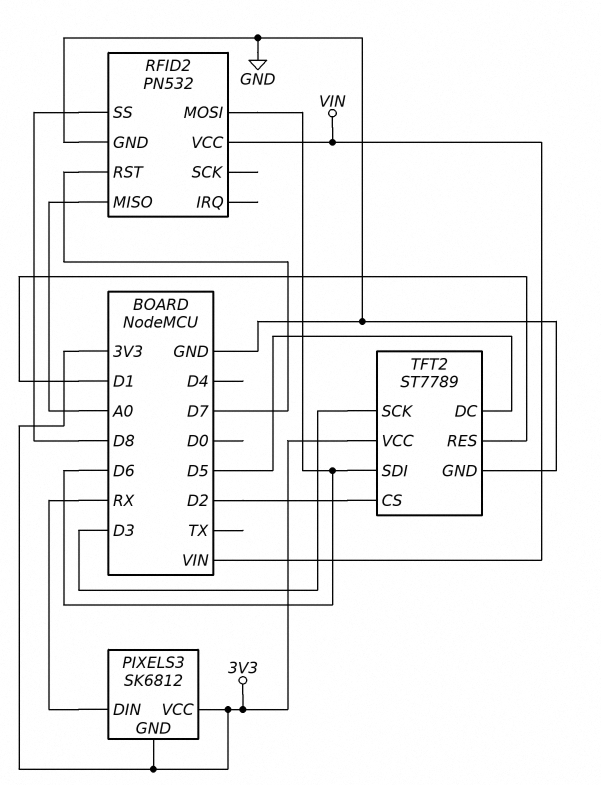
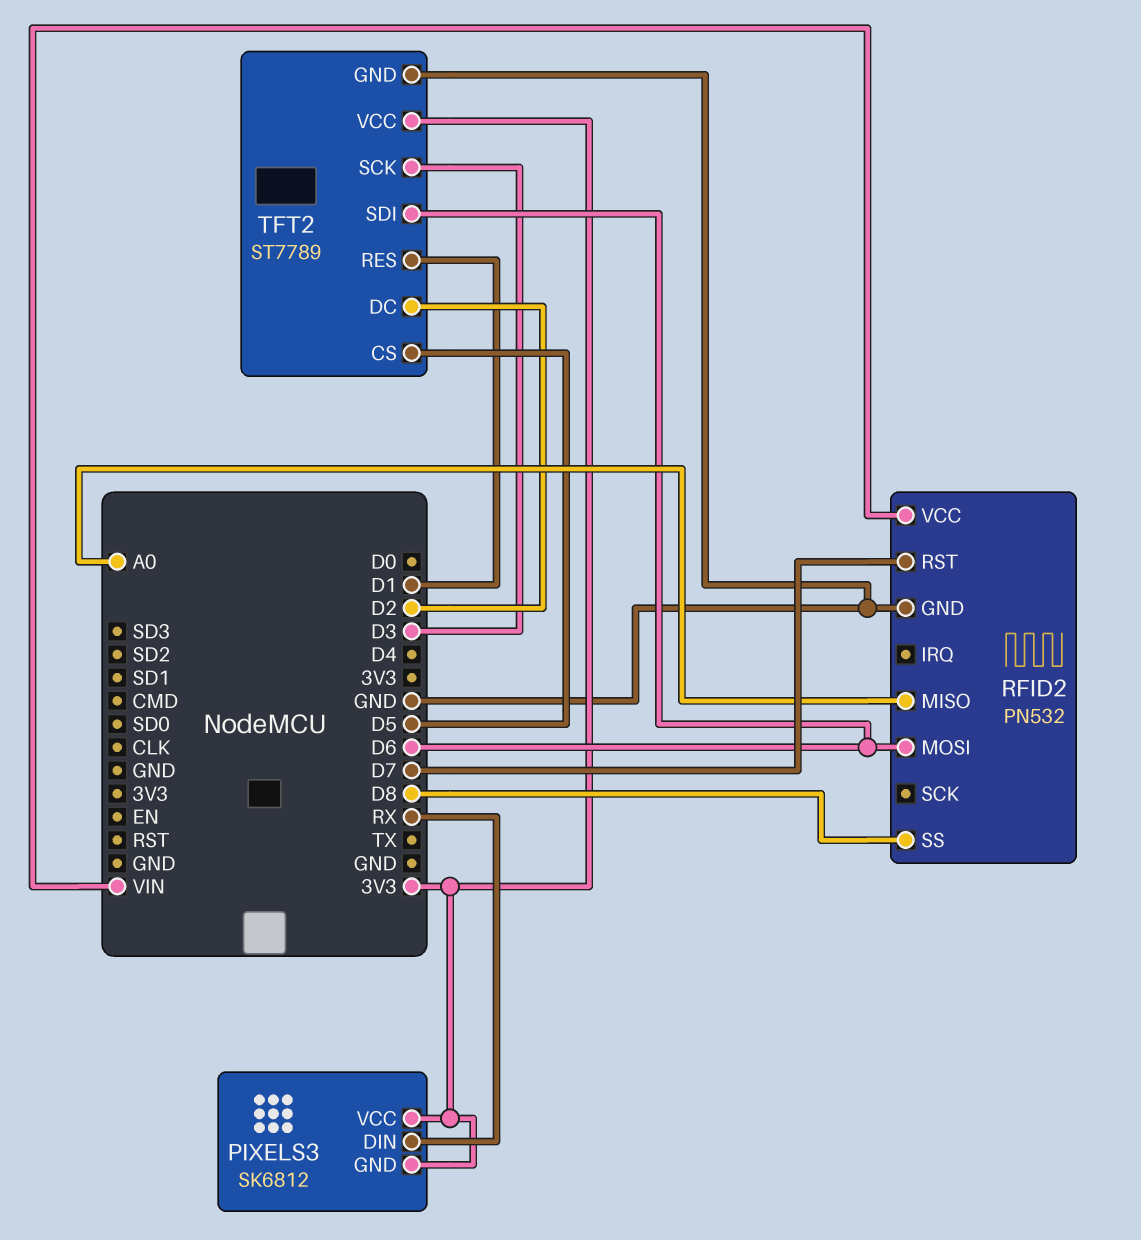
TFT2 pin CS: D2 -> D5
TFT2 pin DC: D5 -> D2

